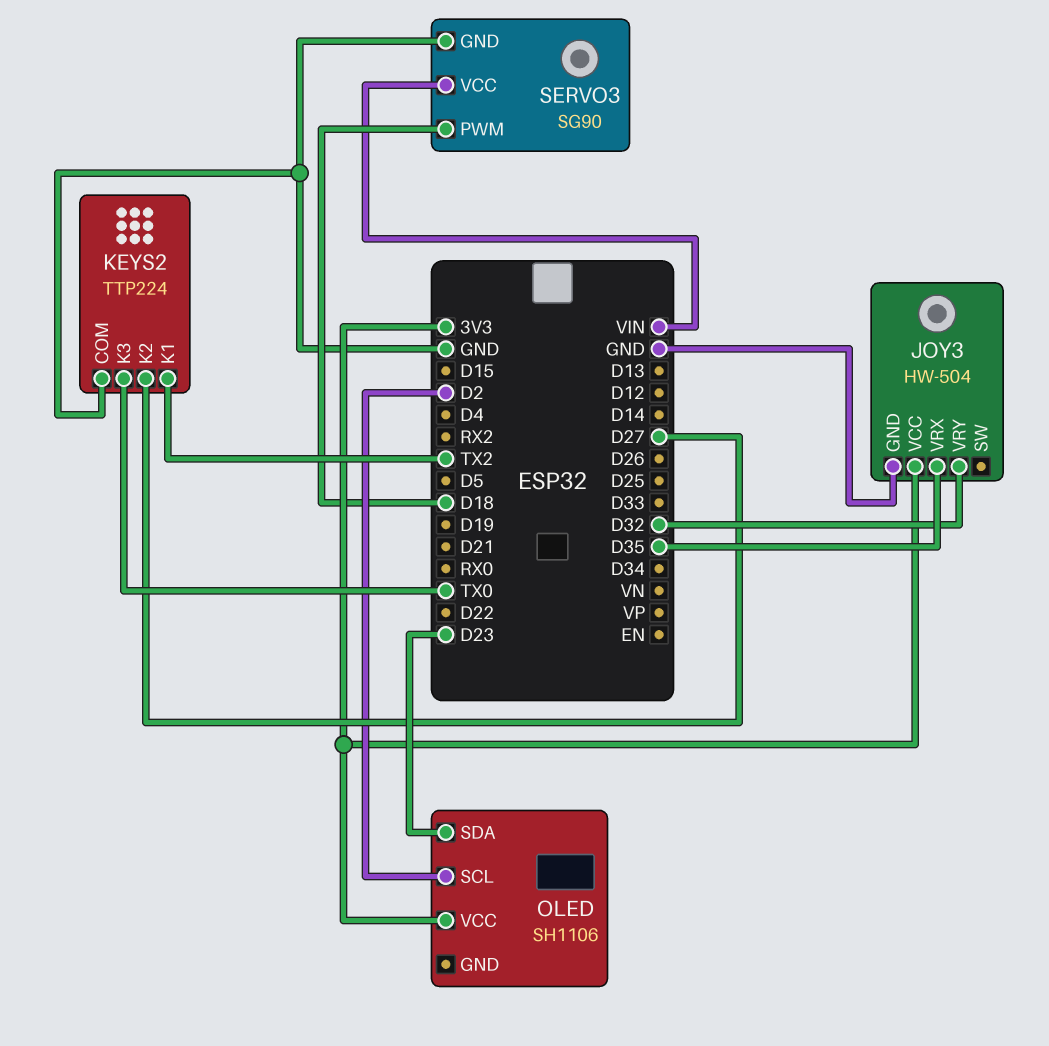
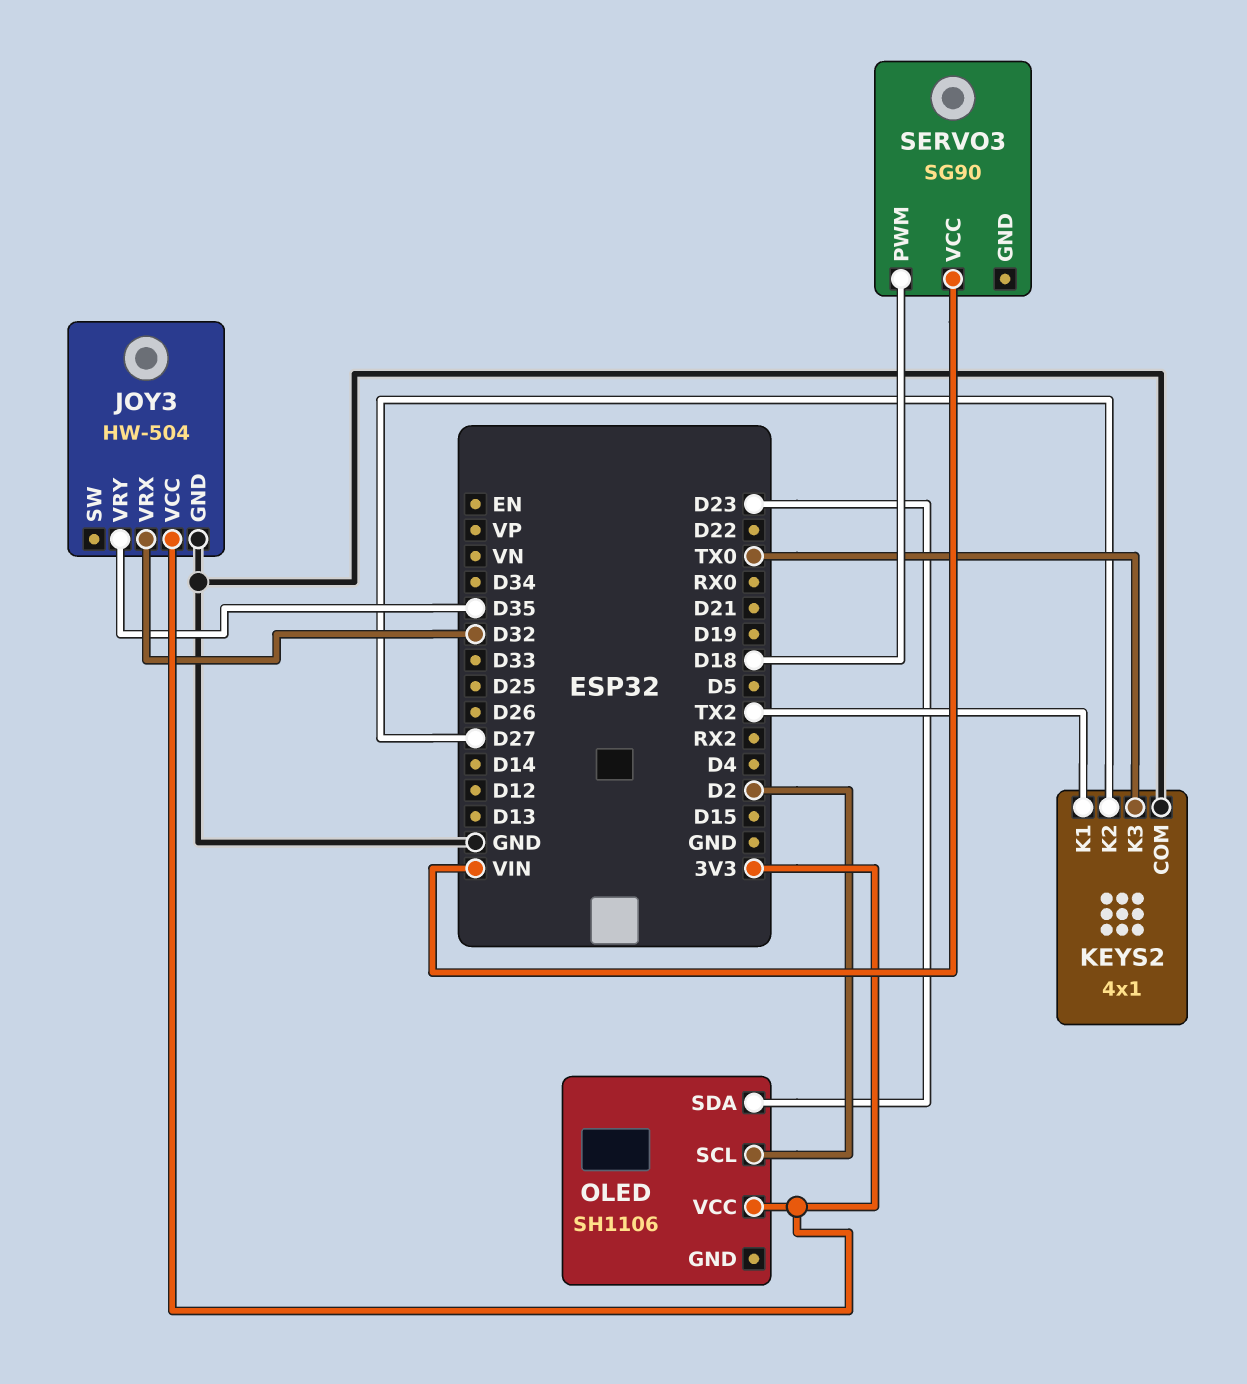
JOY3 pin VRX: D35 -> D32
JOY3 pin VRY: D32 -> D35
KEYS2: TTP224 -> 4x1
SERVO3 pin GND: GND -> none

